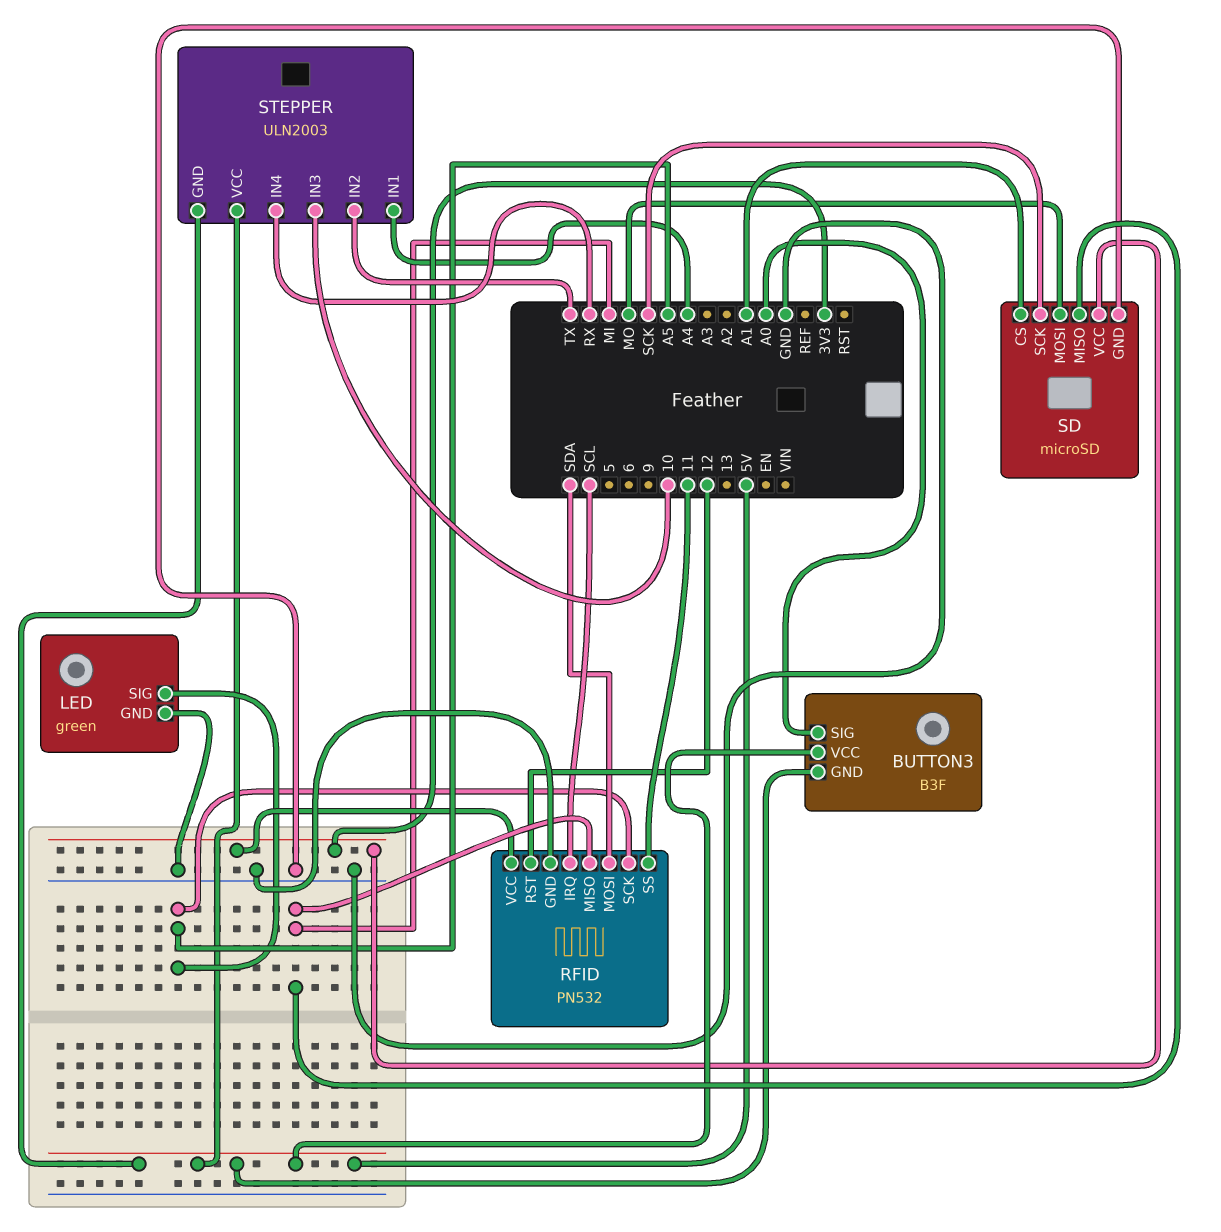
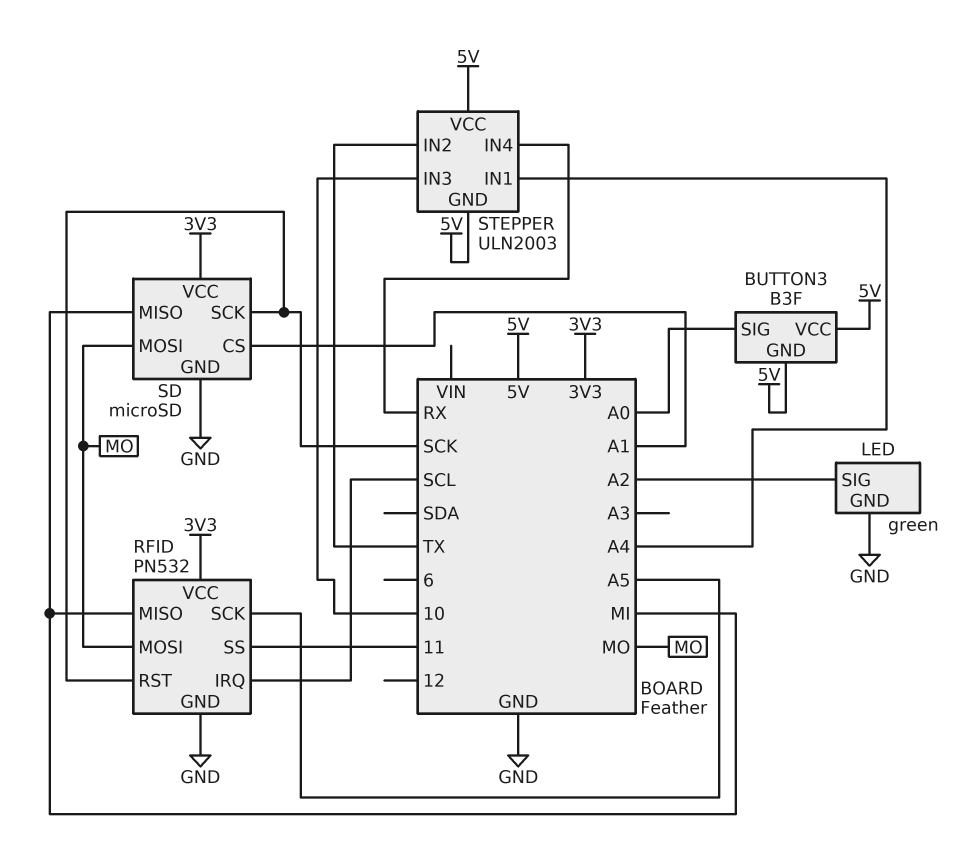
LED pin SIG: A5 -> A2
RFID pin MOSI: SDA -> MO
RFID pin RST: 12 -> SCK

